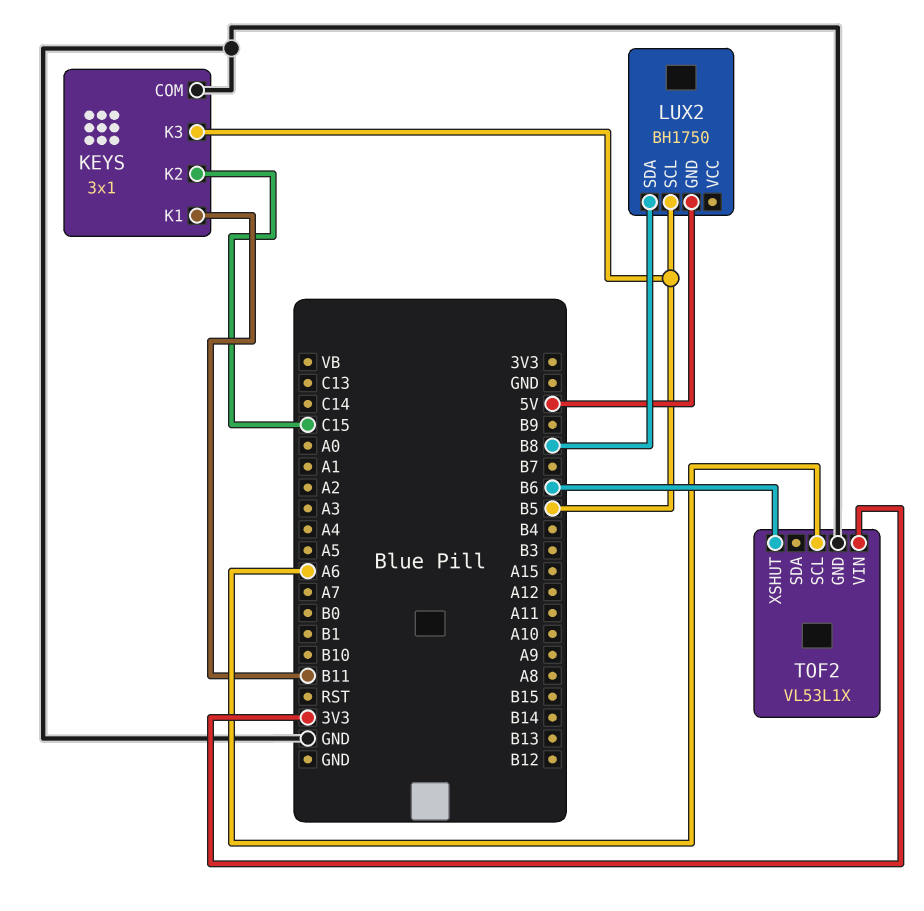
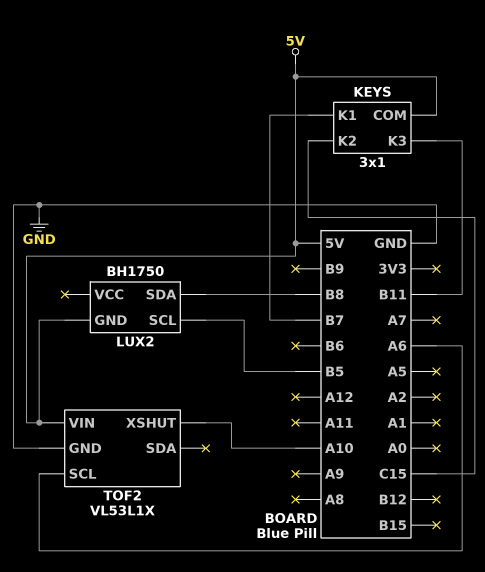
KEYS pin COM: GND -> 5V
KEYS pin K1: B11 -> B7
KEYS pin K3: B5 -> B11
TOF2 pin VIN: 3V3 -> 5V
TOF2 pin XSHUT: B6 -> A10

